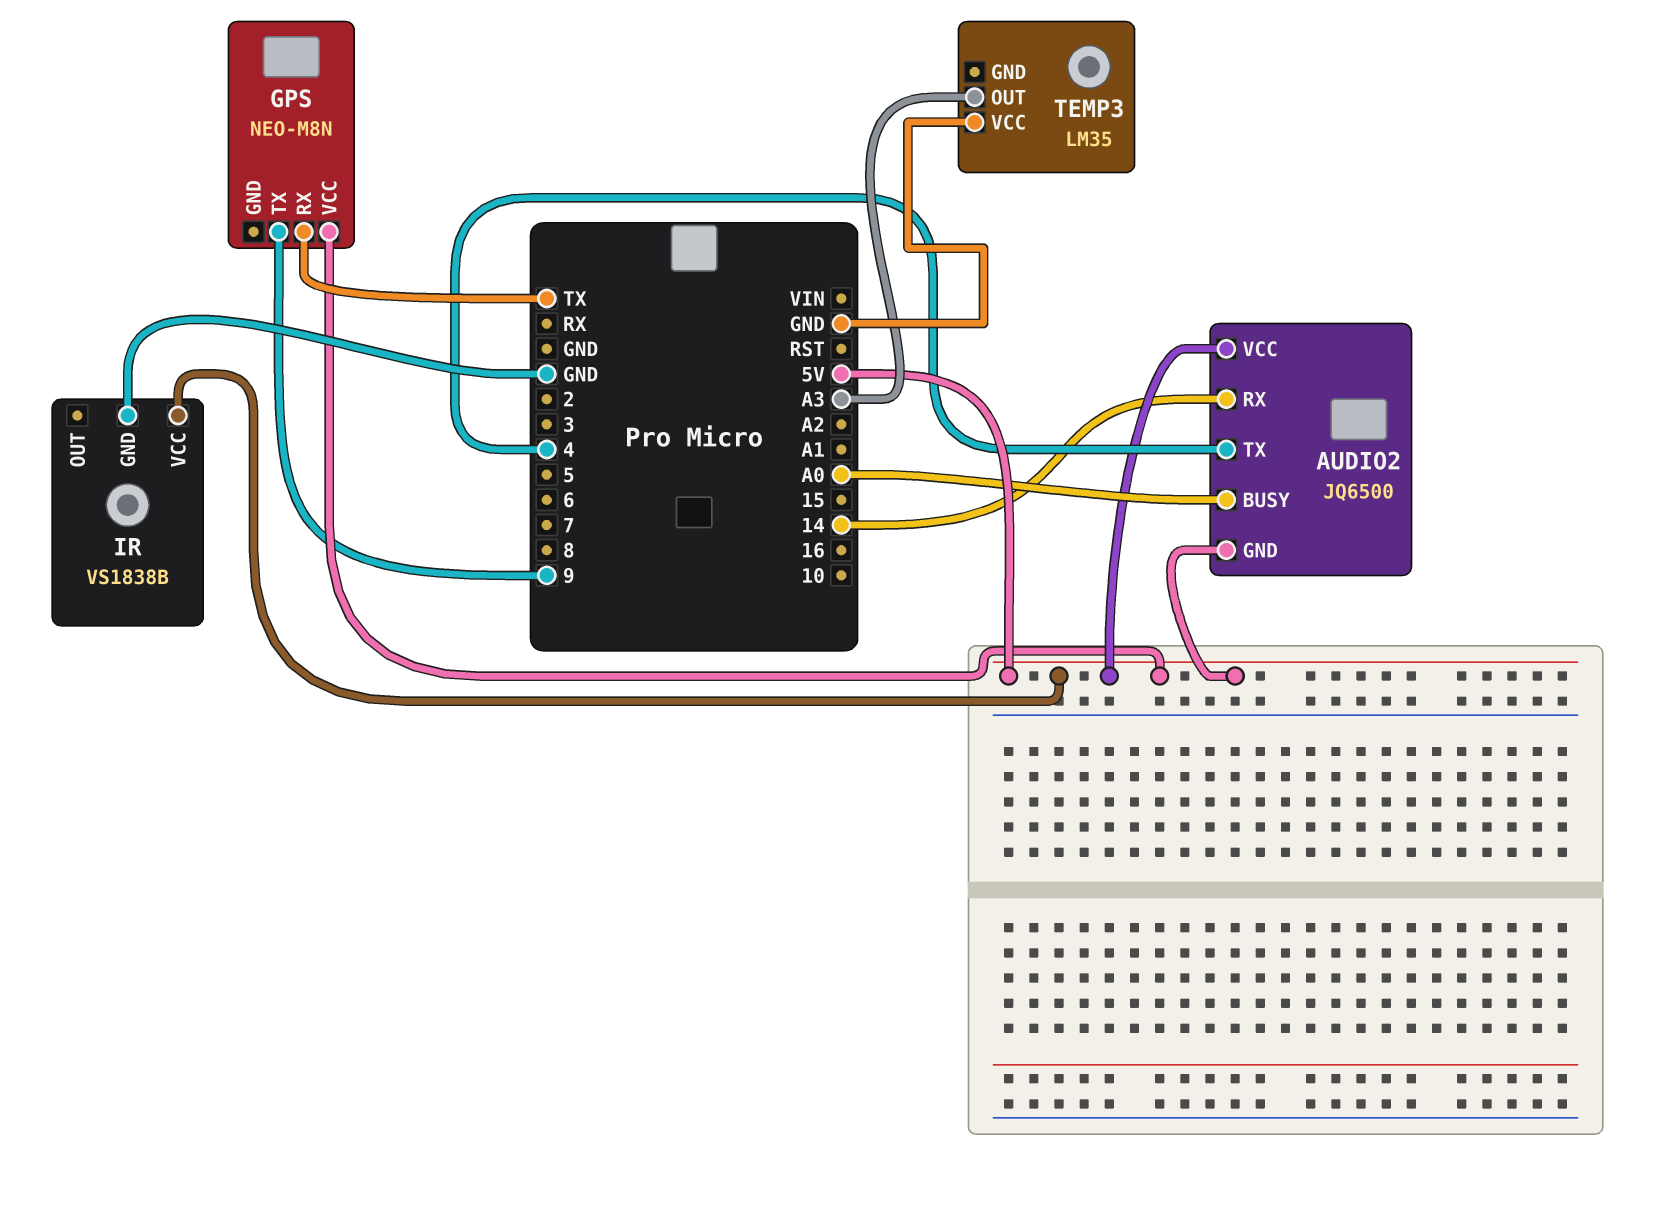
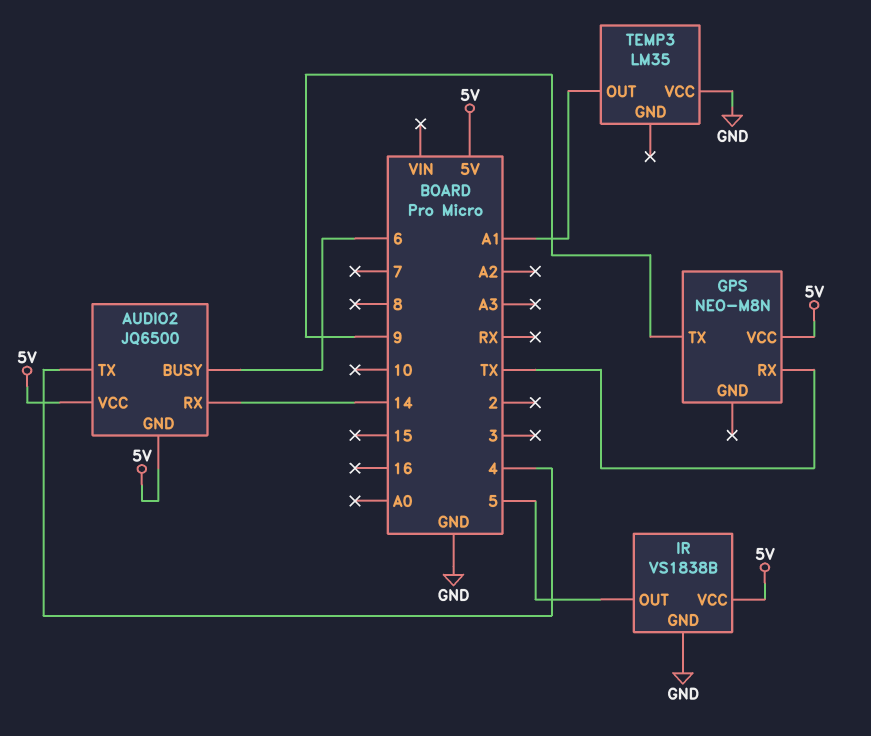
AUDIO2 pin BUSY: A0 -> 6
IR pin OUT: none -> 5
TEMP3 pin OUT: A3 -> A1

